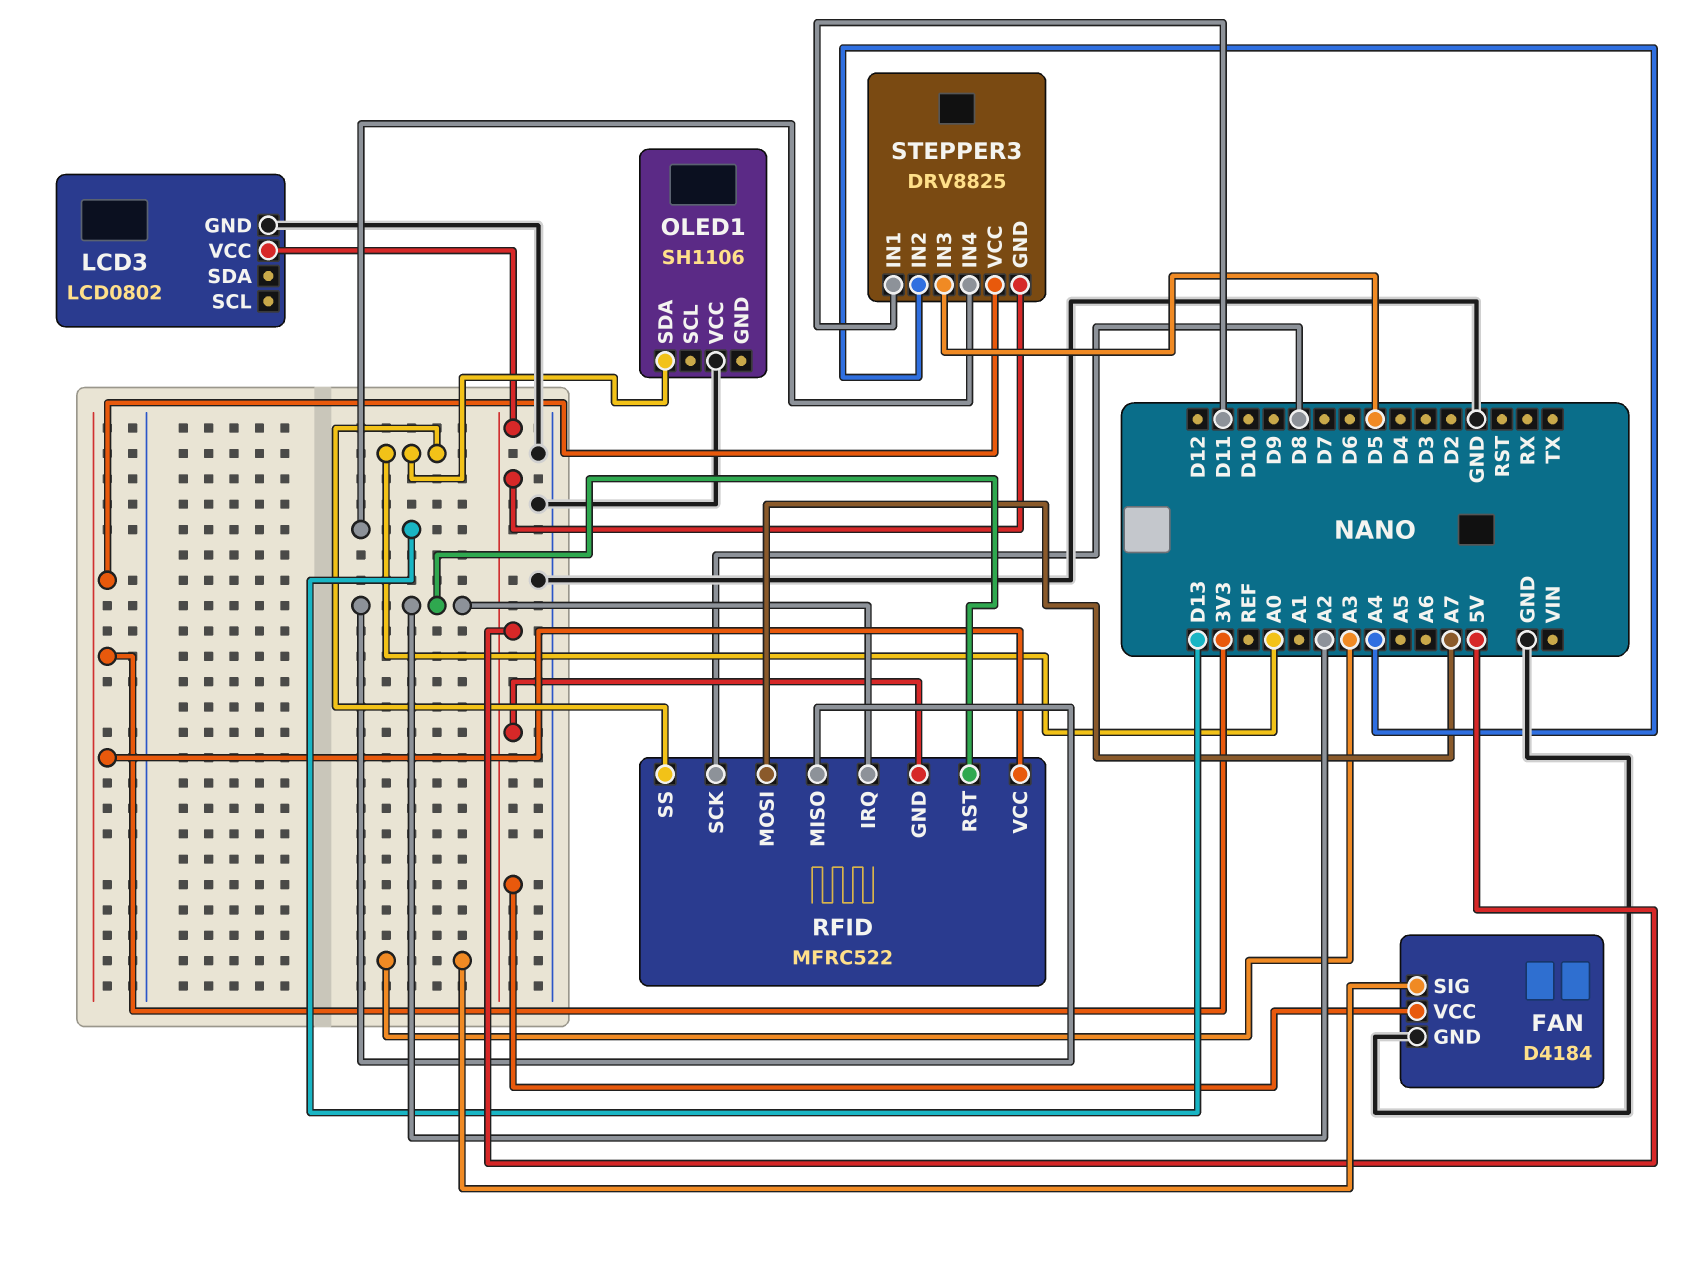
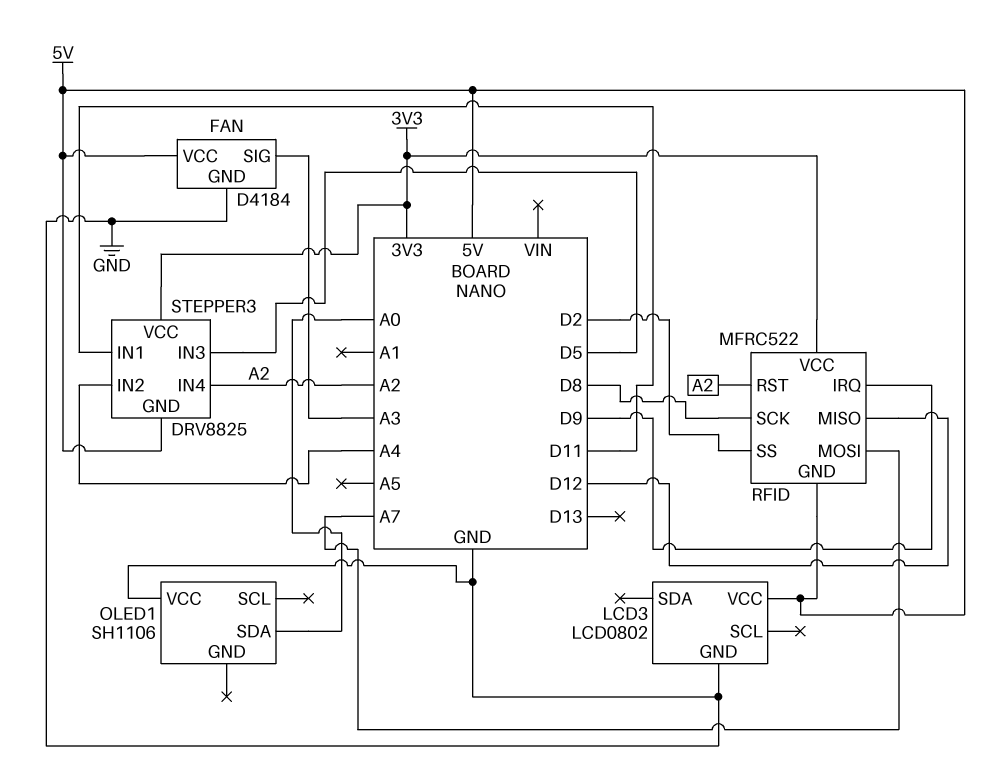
RFID pin IRQ: A2 -> D9
RFID pin MISO: A2 -> D12
RFID pin SS: A0 -> D2
STEPPER3 pin IN4: D13 -> A2

